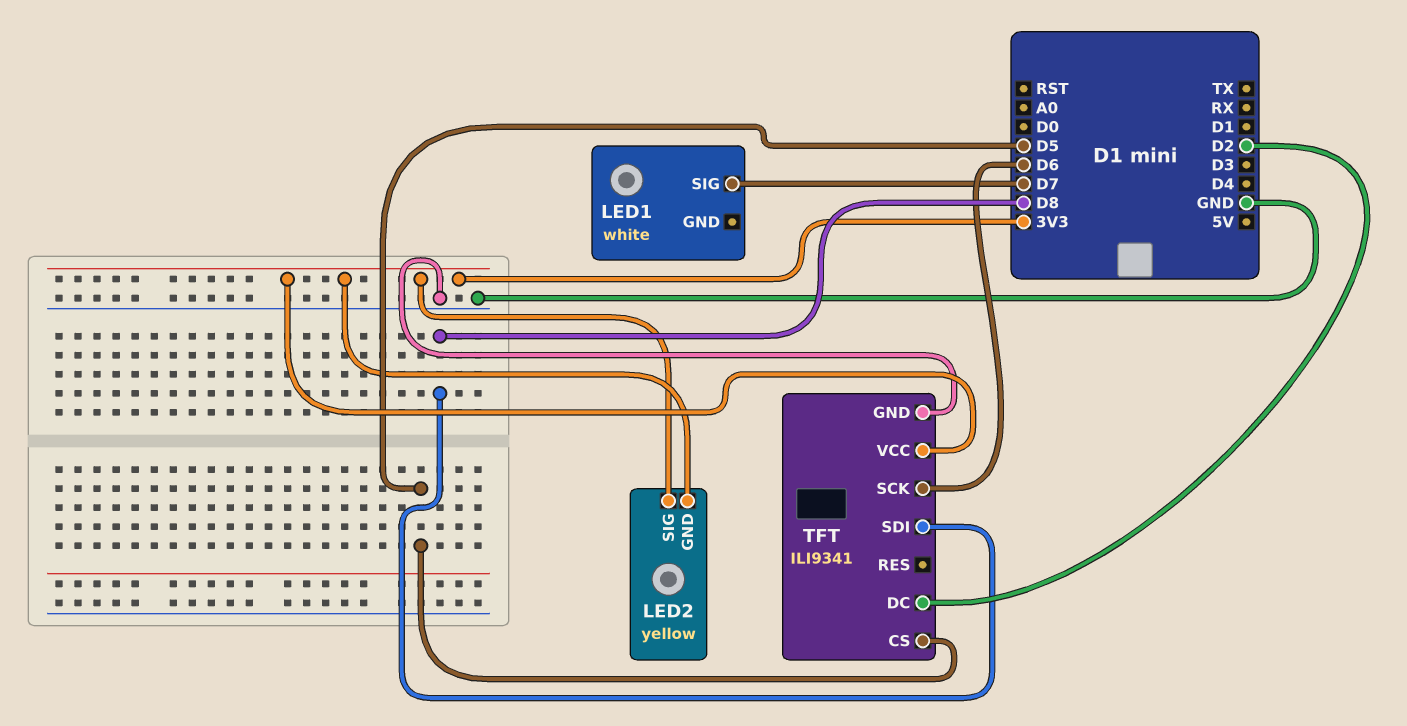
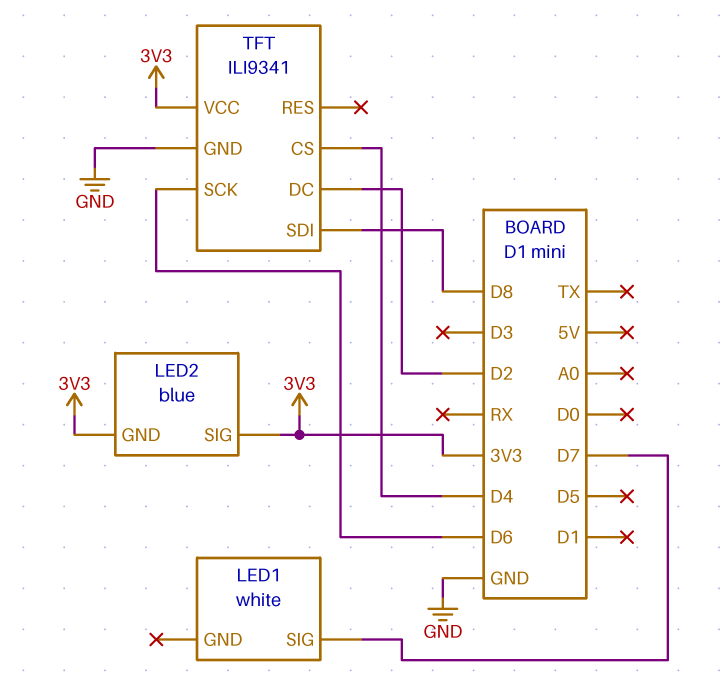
LED2: yellow -> blue
TFT pin CS: D5 -> D4

